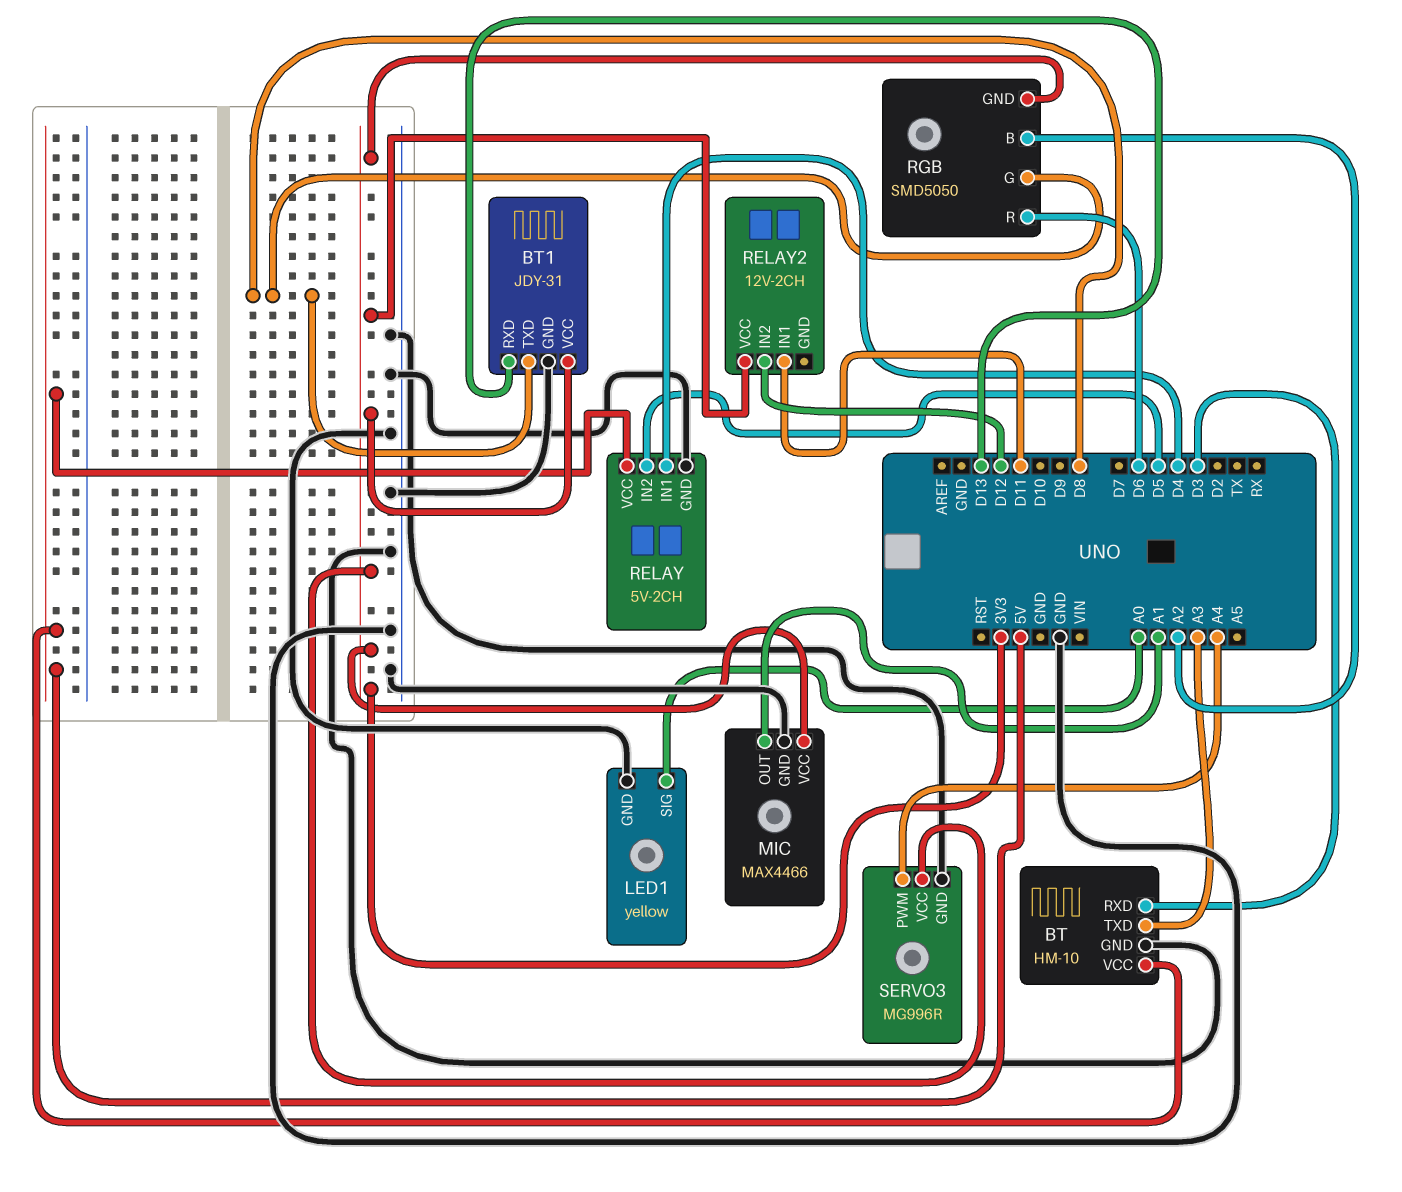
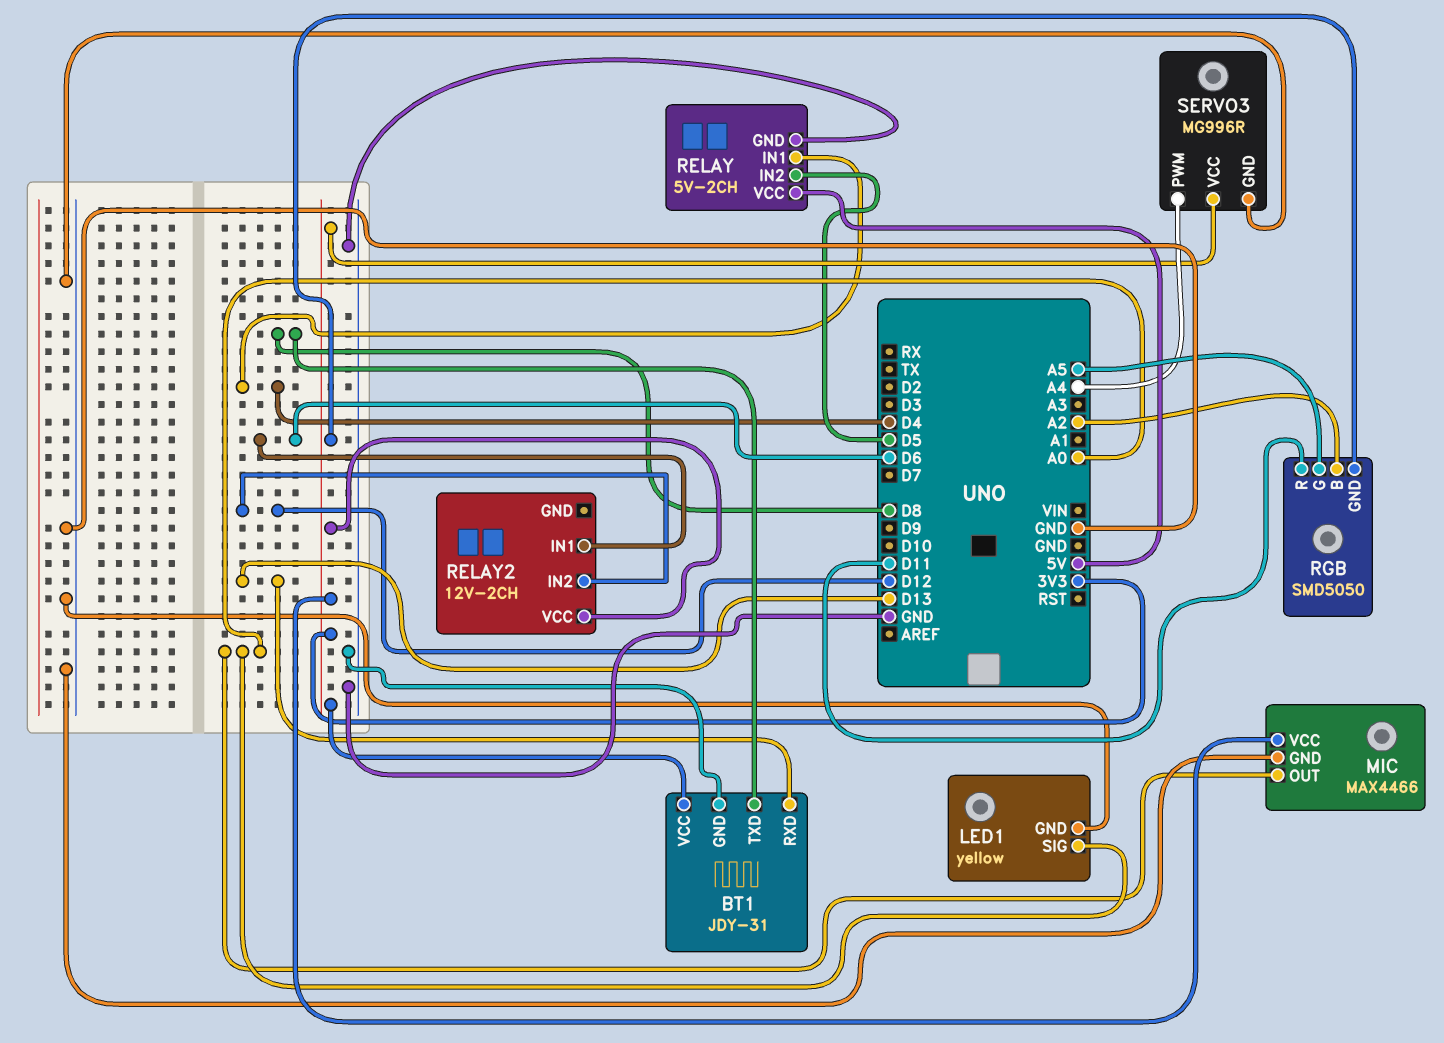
BT: HM-10 -> none
BT pin GND: GND -> none
BT pin RXD: D3 -> none
BT pin TXD: A3 -> none
BT pin VCC: 5V -> none
MIC pin OUT: A1 -> A0
RELAY2 pin IN1: D11 -> D6
RGB pin G: D8 -> A5
RGB pin R: D6 -> D11

